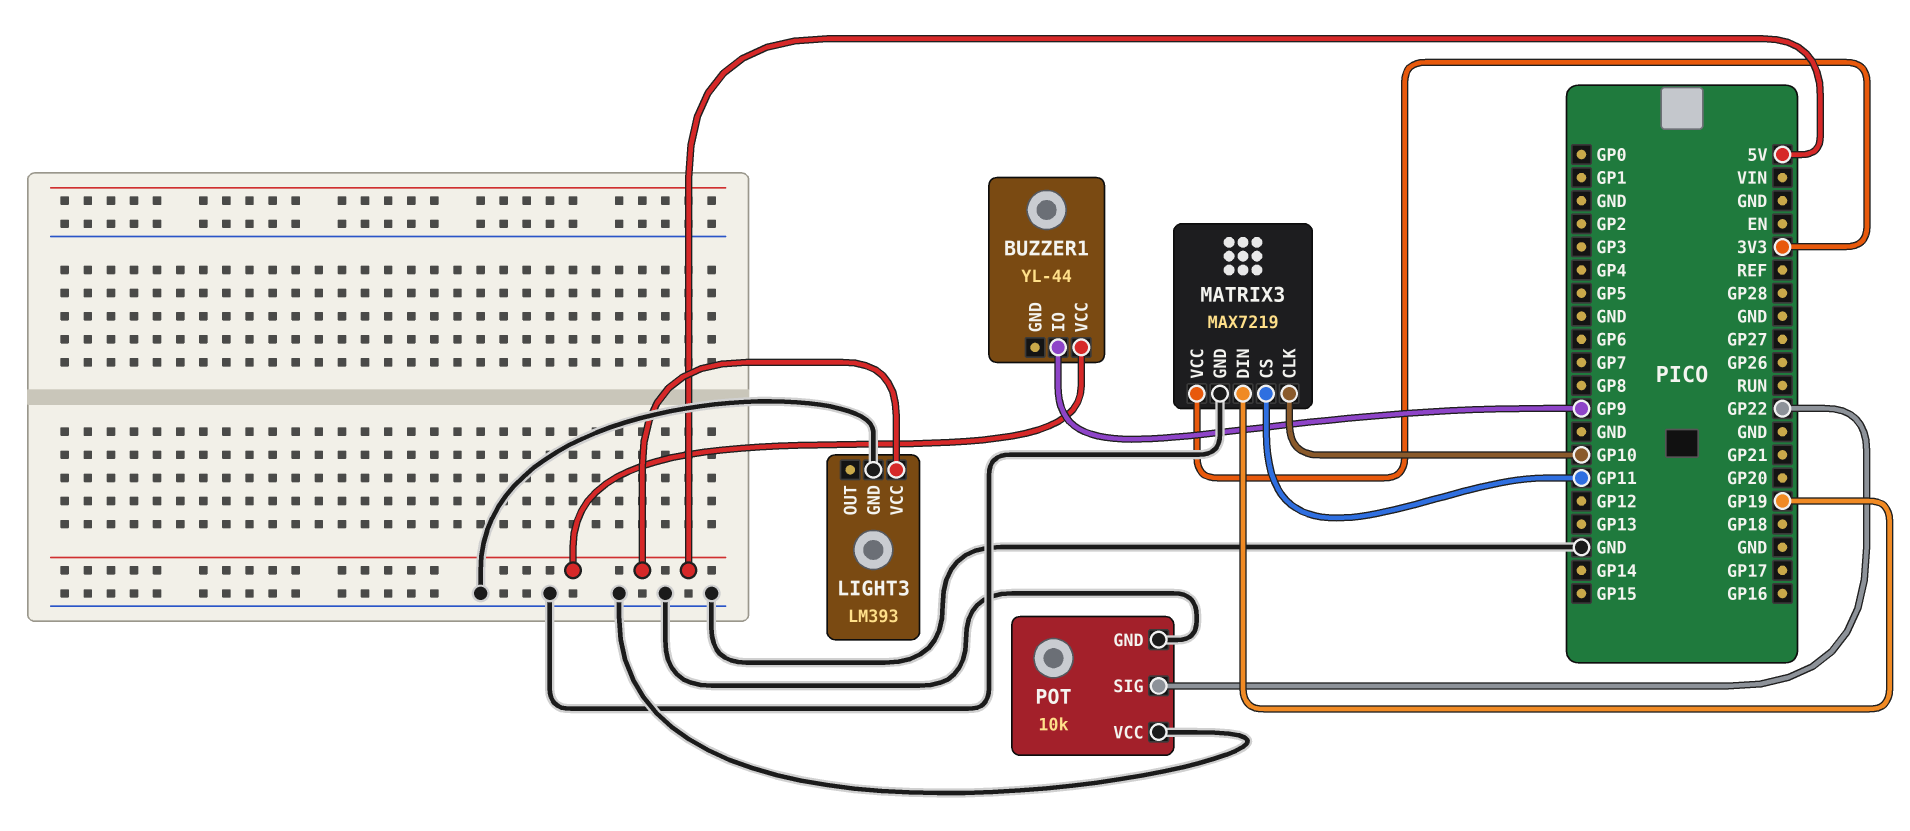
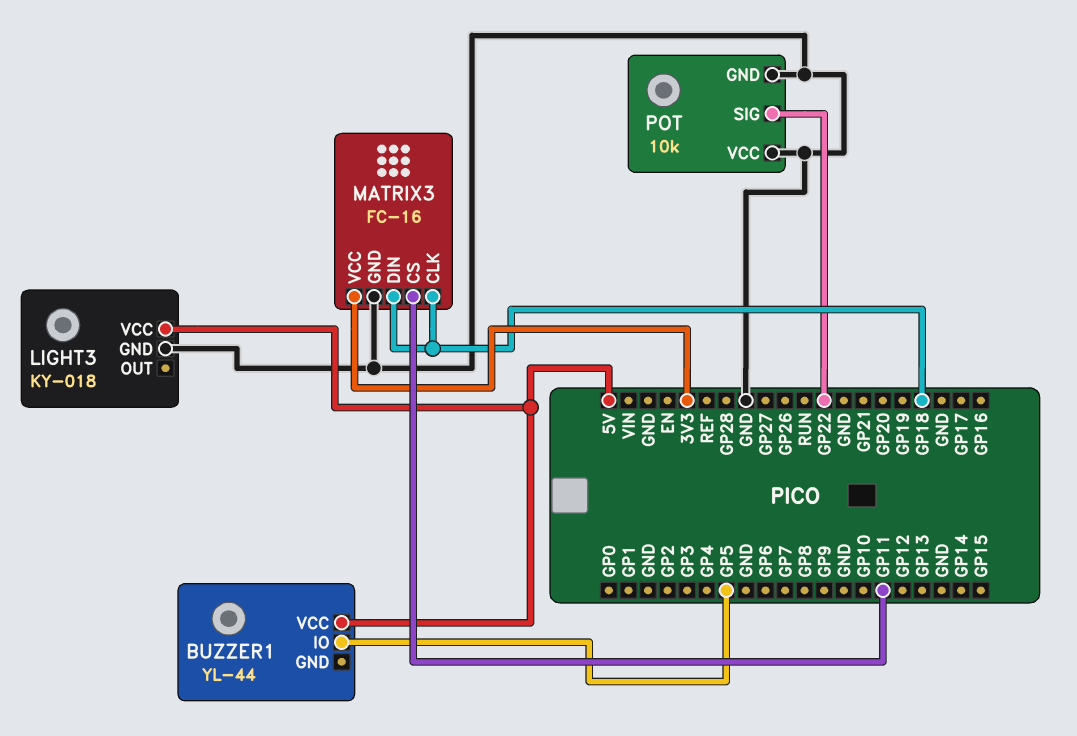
BUZZER1 pin IO: GP9 -> GP5
LIGHT3: LM393 -> KY-018
MATRIX3: MAX7219 -> FC-16
MATRIX3 pin CLK: GP10 -> GP18
MATRIX3 pin DIN: GP19 -> GP18

